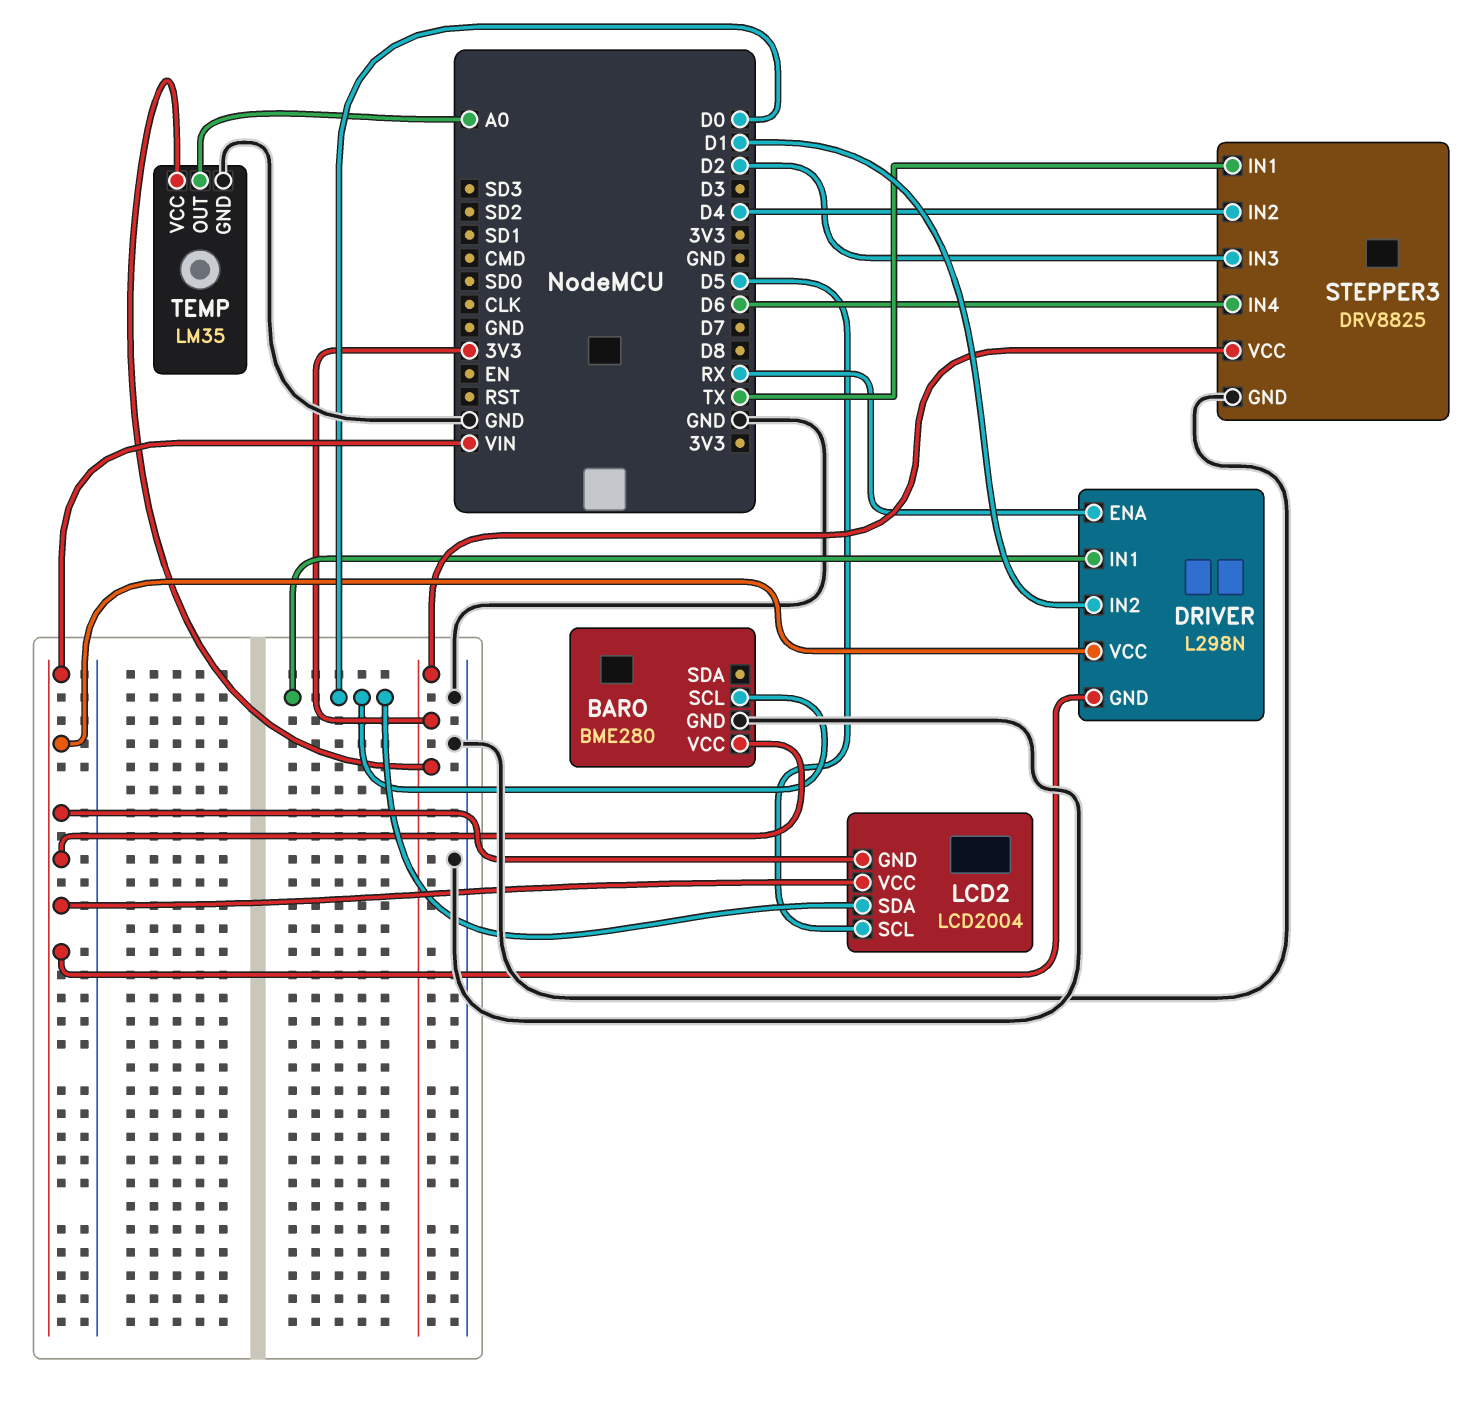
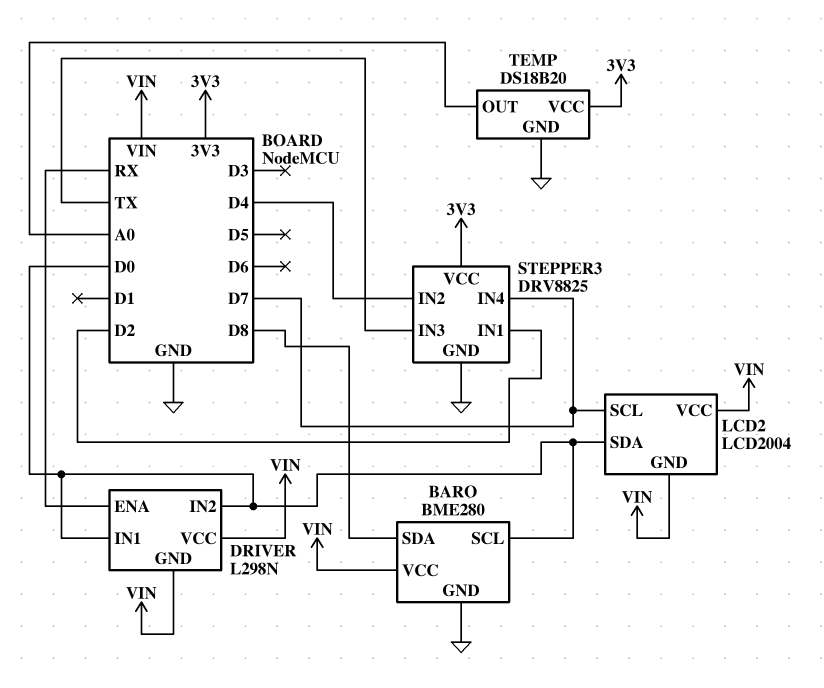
BARO pin SDA: none -> D8
DRIVER pin IN2: D1 -> D0
LCD2 pin SCL: D5 -> D7
STEPPER3 pin IN1: TX -> D2
STEPPER3 pin IN3: D2 -> TX
STEPPER3 pin IN4: D6 -> D7
TEMP: LM35 -> DS18B20

